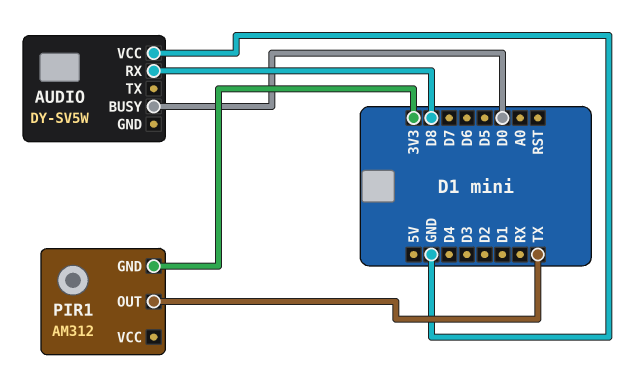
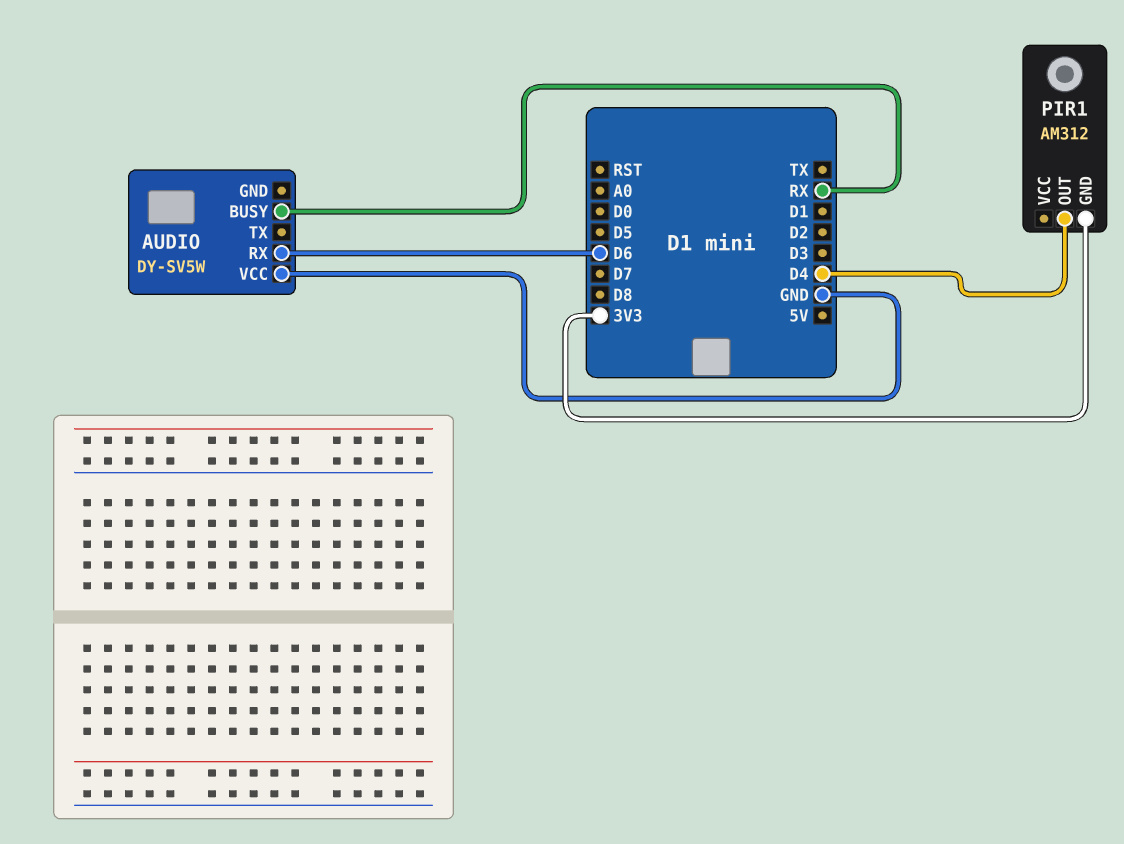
AUDIO pin BUSY: D0 -> RX
AUDIO pin RX: D8 -> D6
PIR1 pin OUT: TX -> D4

